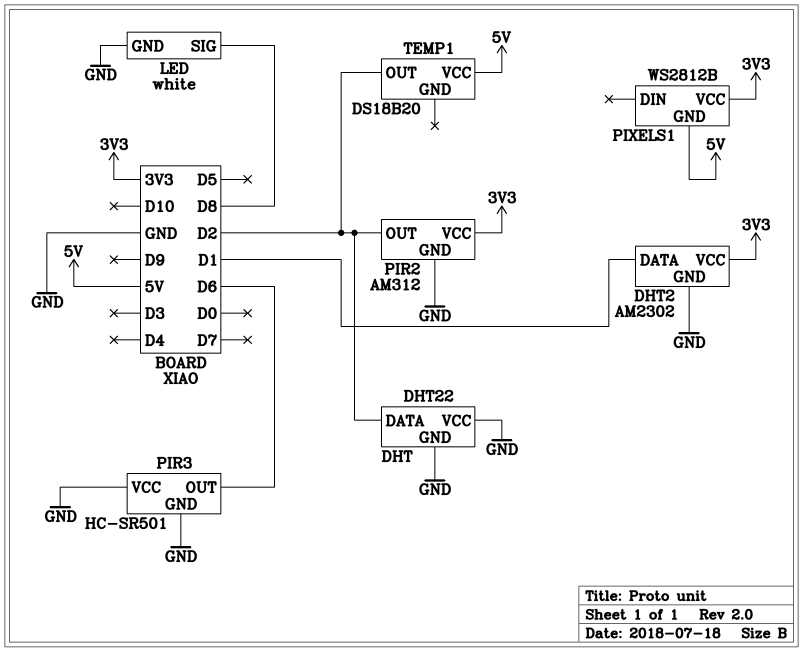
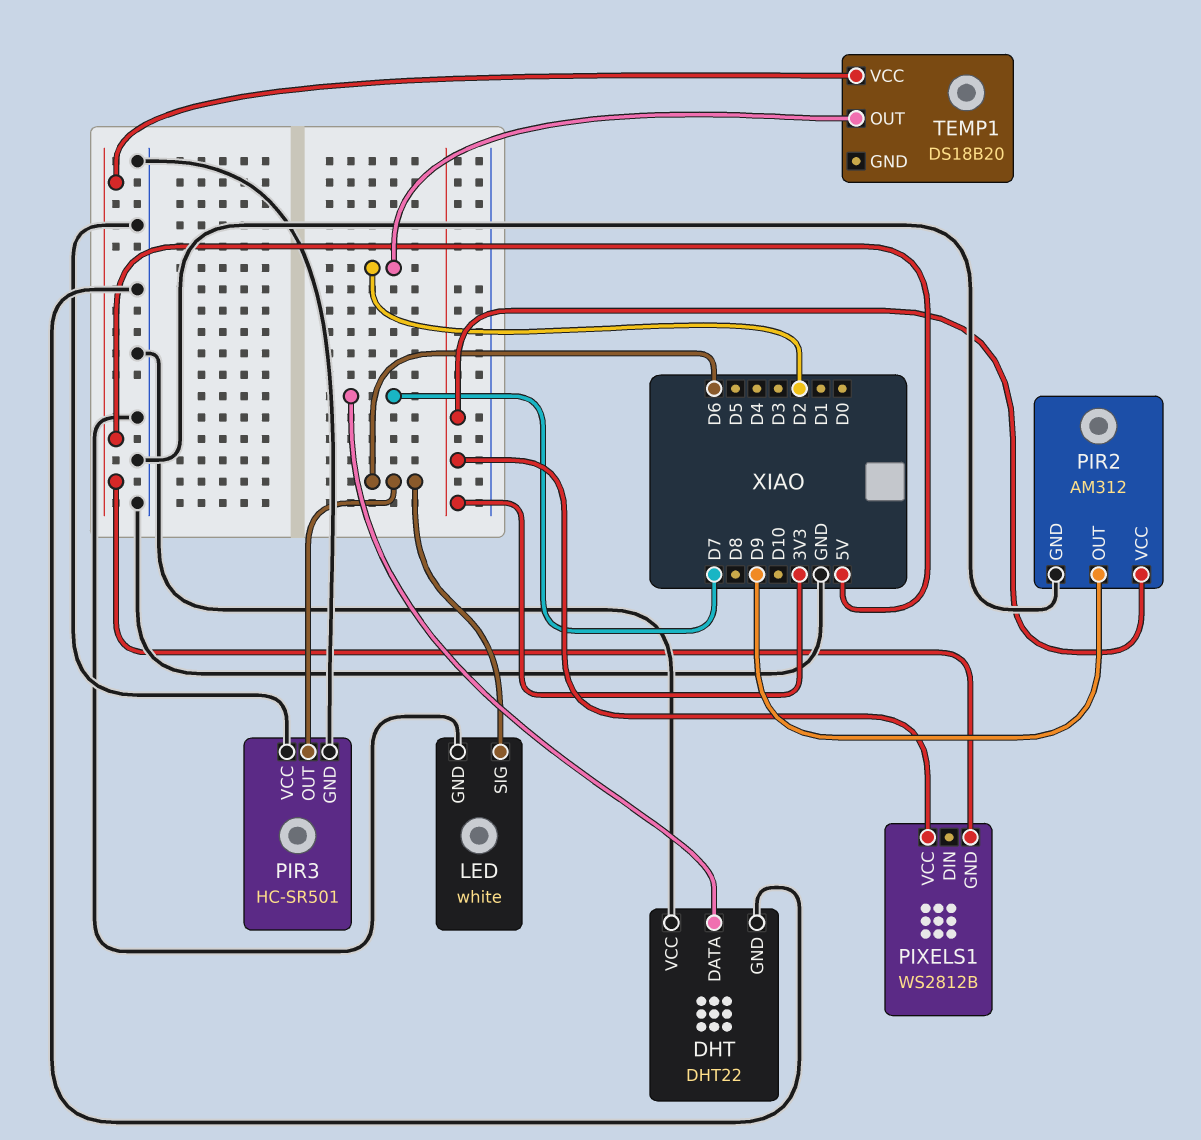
DHT pin DATA: D2 -> D7
DHT2: AM2302 -> none
DHT2 pin DATA: D1 -> none
DHT2 pin GND: GND -> none
DHT2 pin VCC: 3V3 -> none
LED pin SIG: D8 -> D6
PIR2 pin OUT: D2 -> D9

